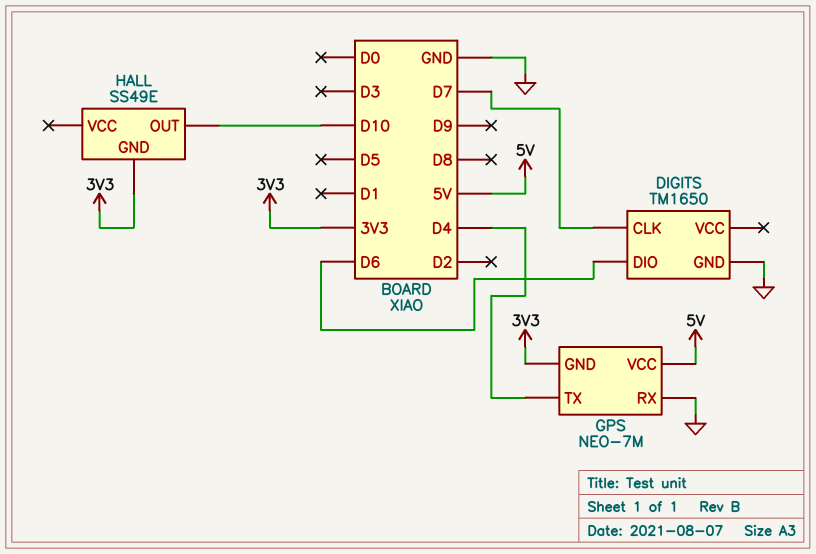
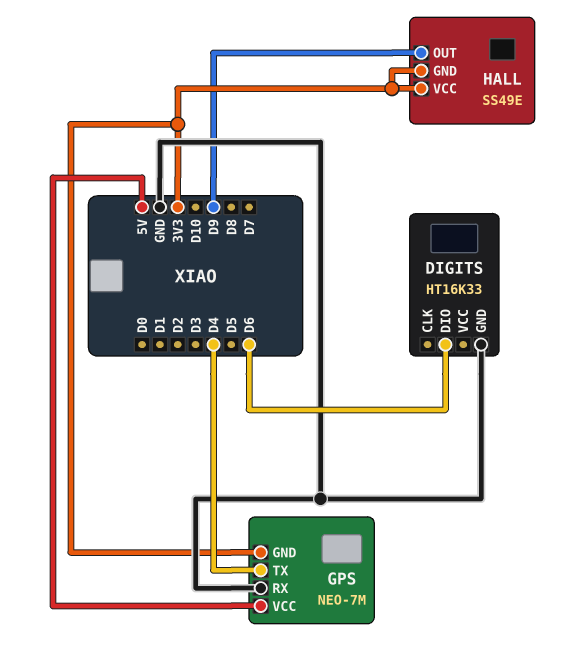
DIGITS: TM1650 -> HT16K33
DIGITS pin CLK: D7 -> none
HALL pin OUT: D10 -> D9
HALL pin VCC: none -> 3V3

